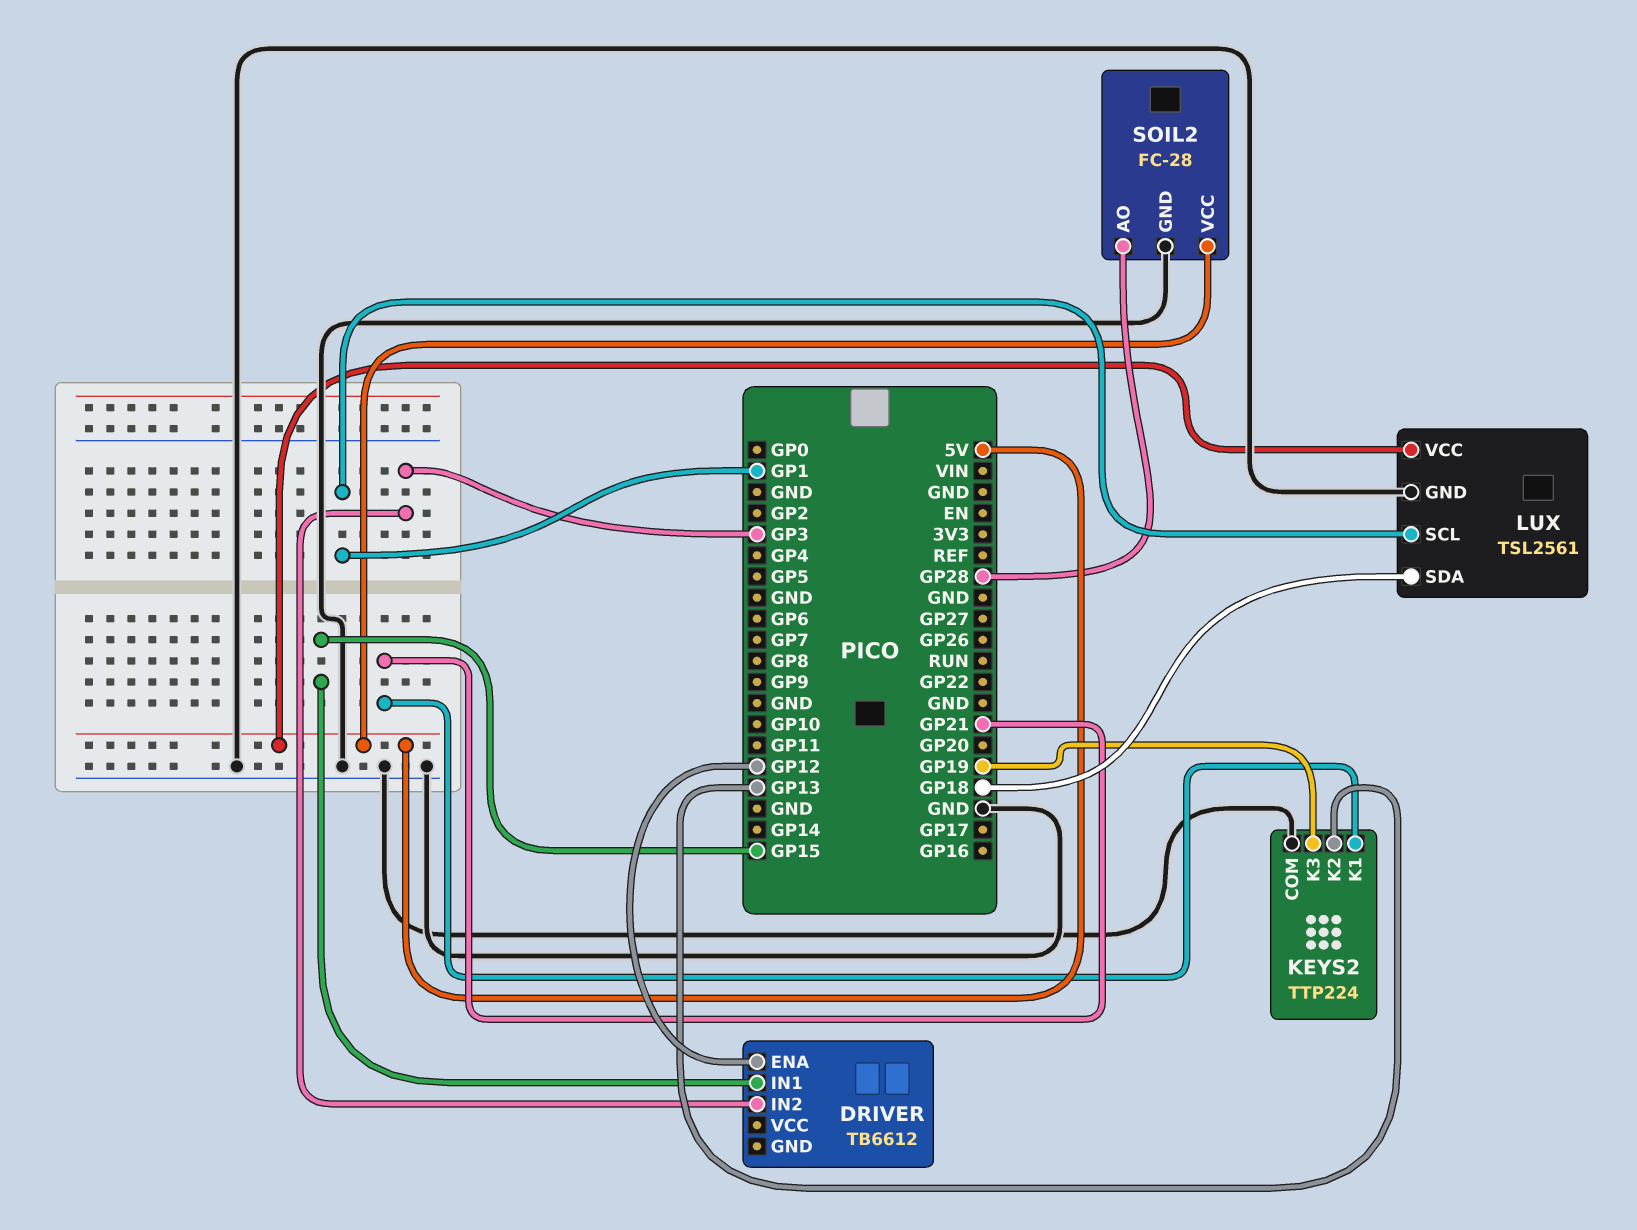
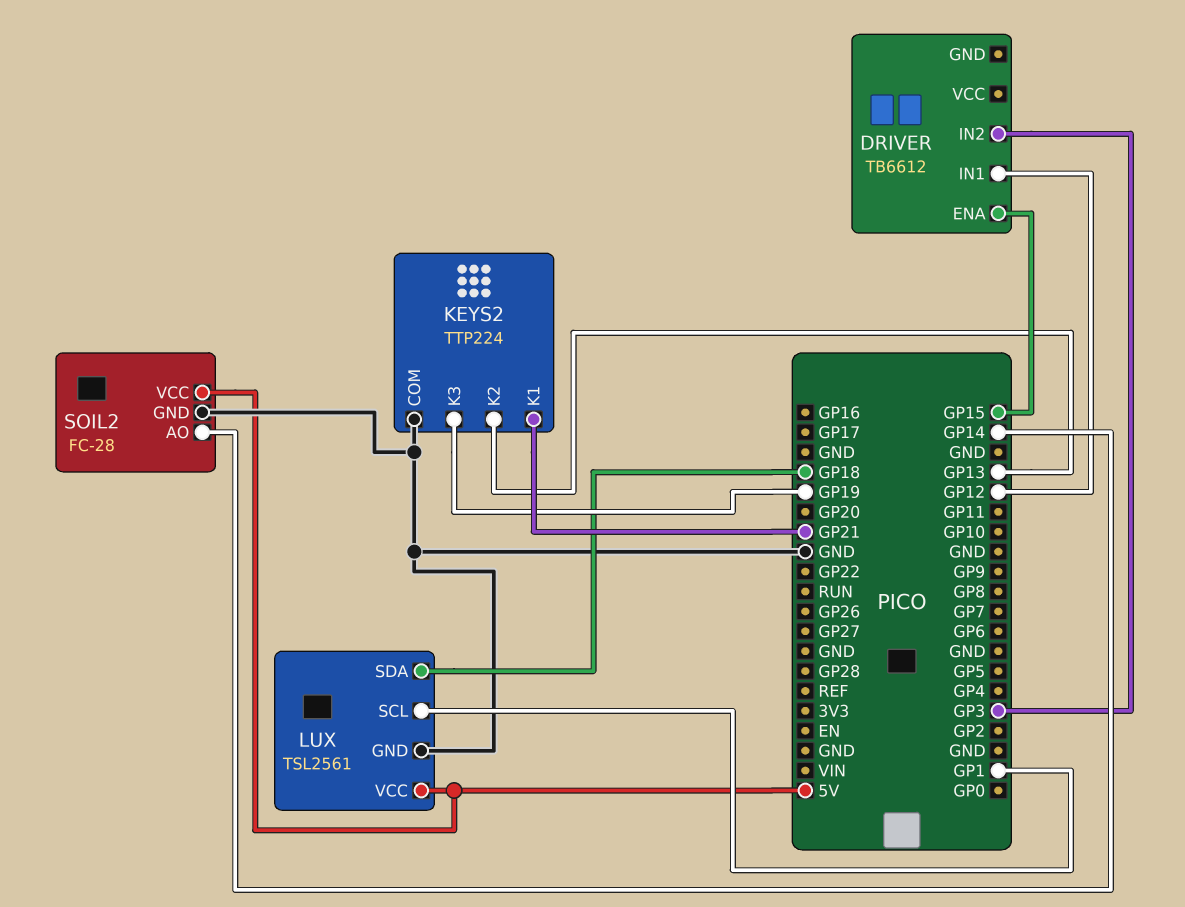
DRIVER pin ENA: GP12 -> GP15
DRIVER pin IN1: GP15 -> GP12
SOIL2 pin AO: GP28 -> GP14

